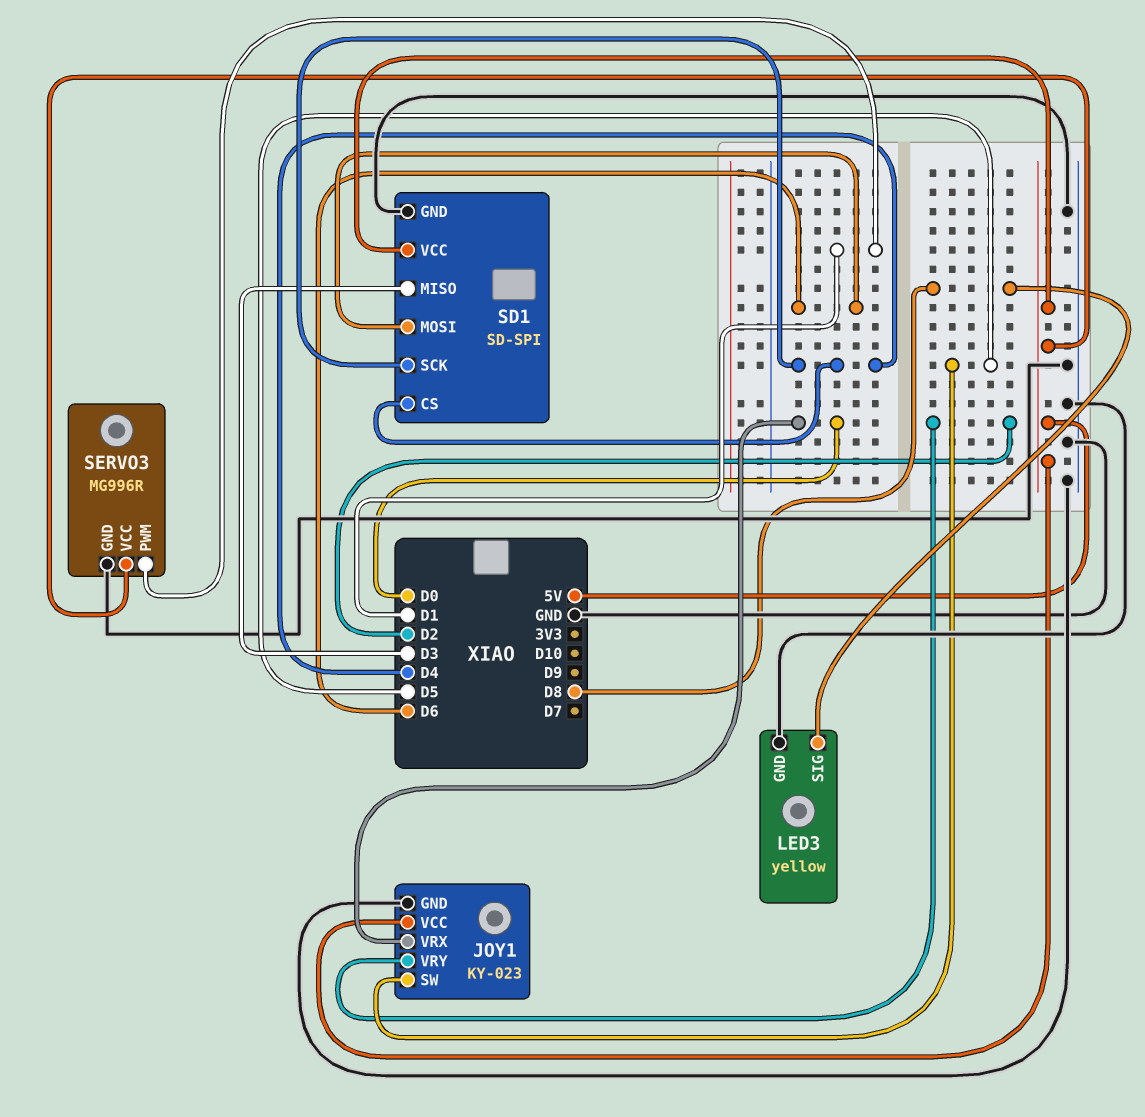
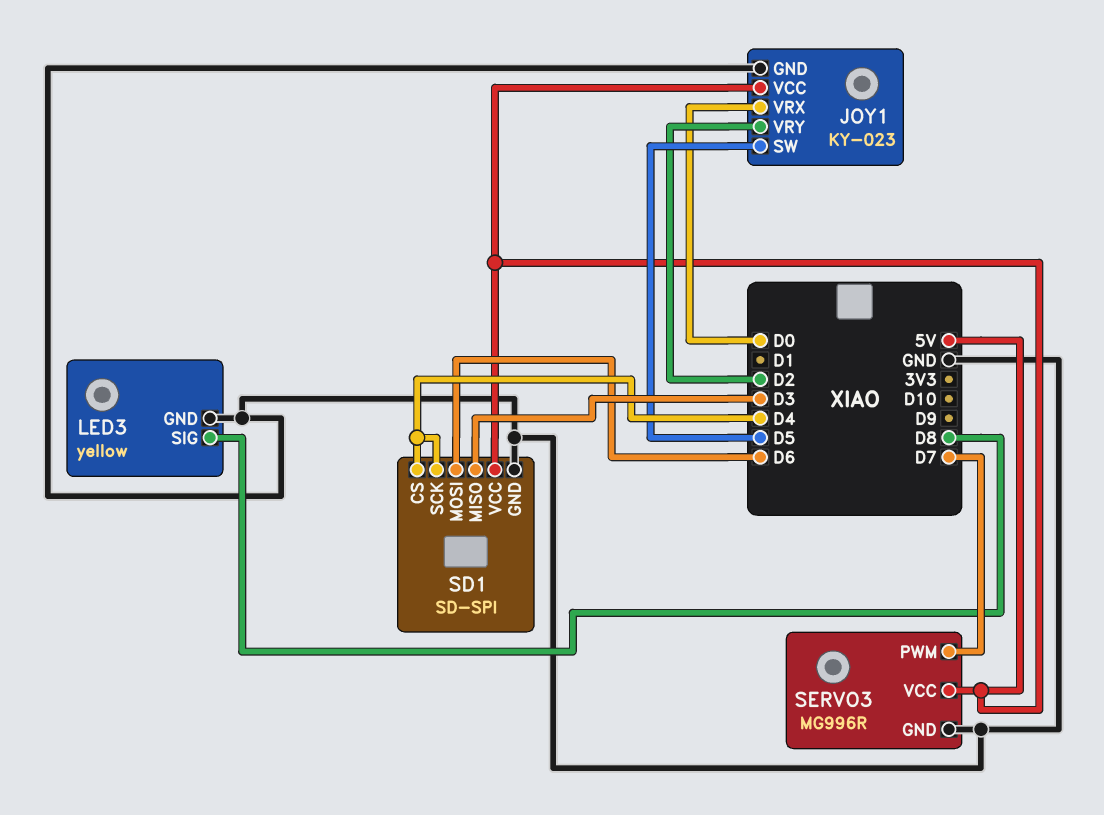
SERVO3 pin PWM: D1 -> D7

